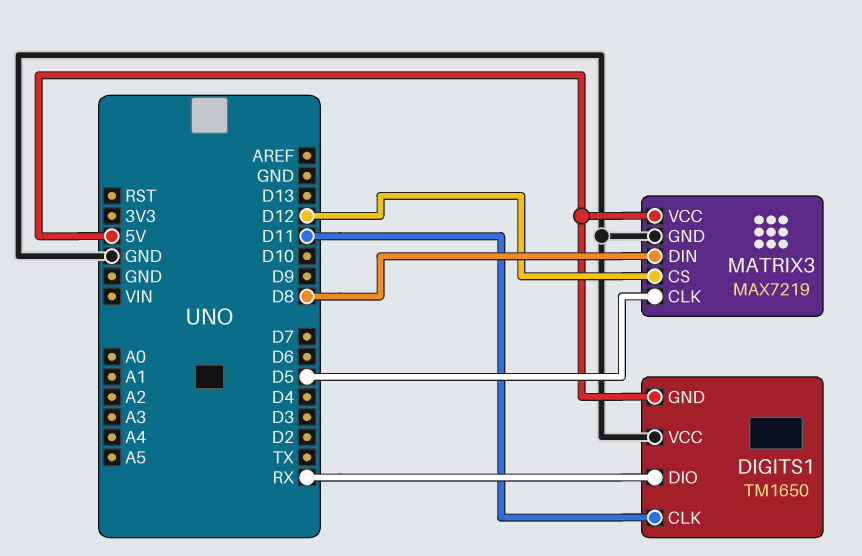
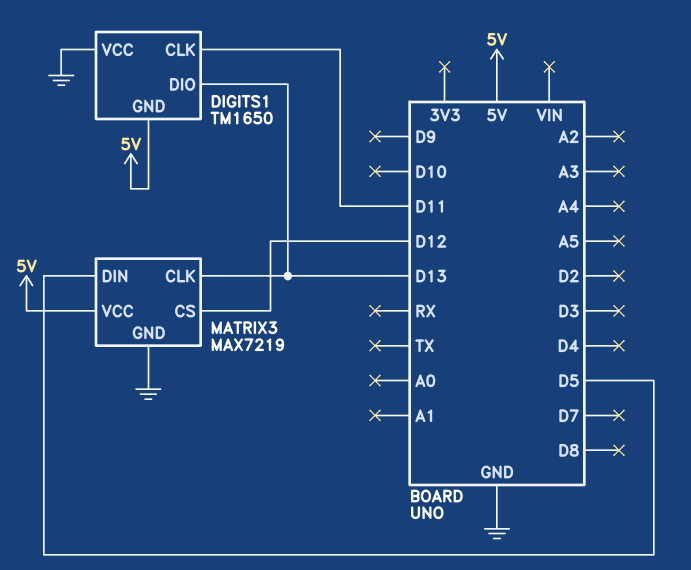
DIGITS1 pin DIO: RX -> D13
MATRIX3 pin CLK: D5 -> D13
MATRIX3 pin DIN: D8 -> D5

